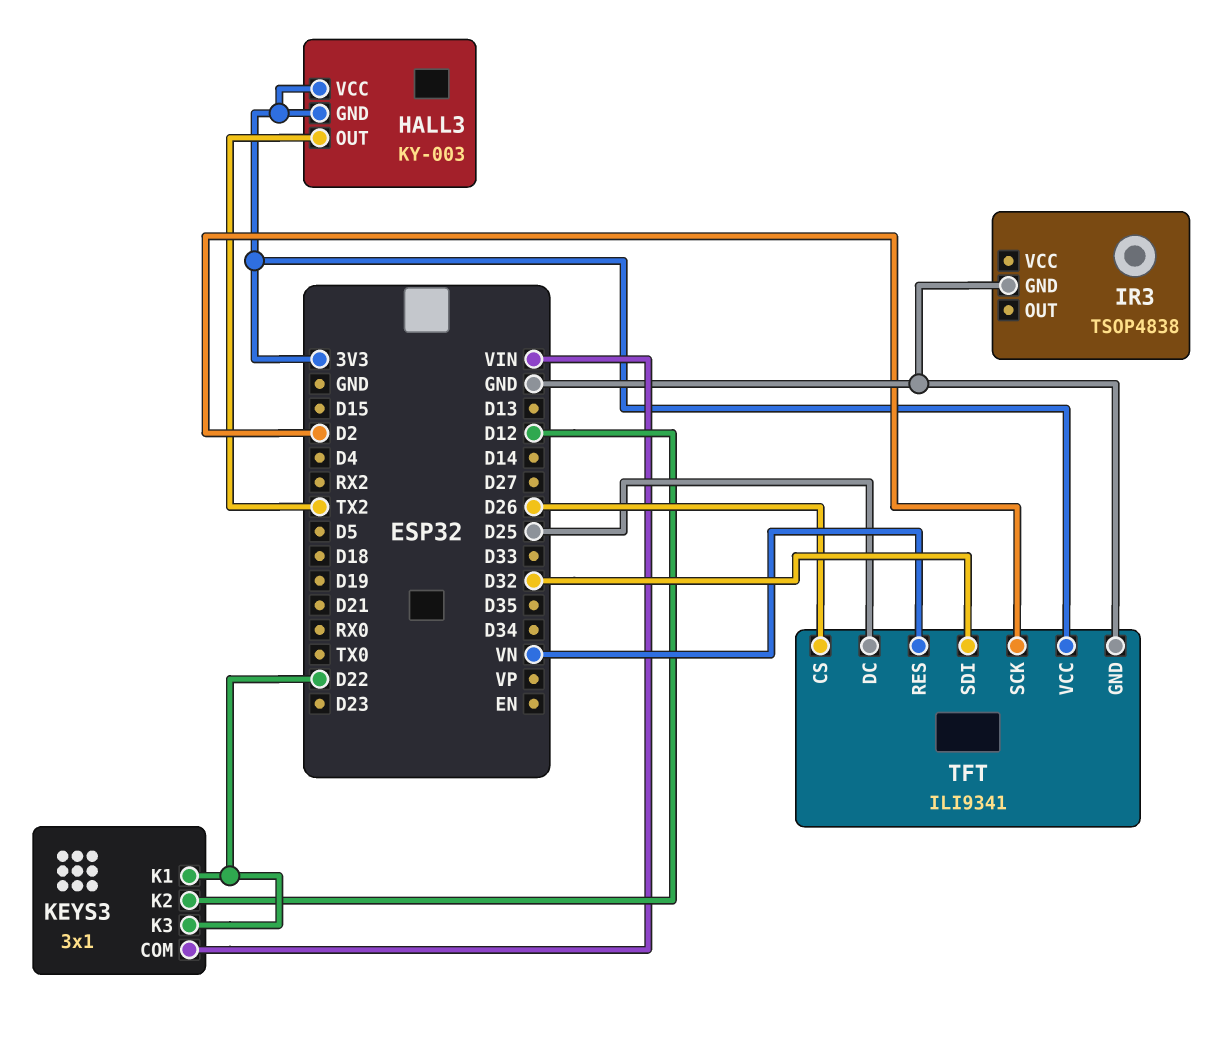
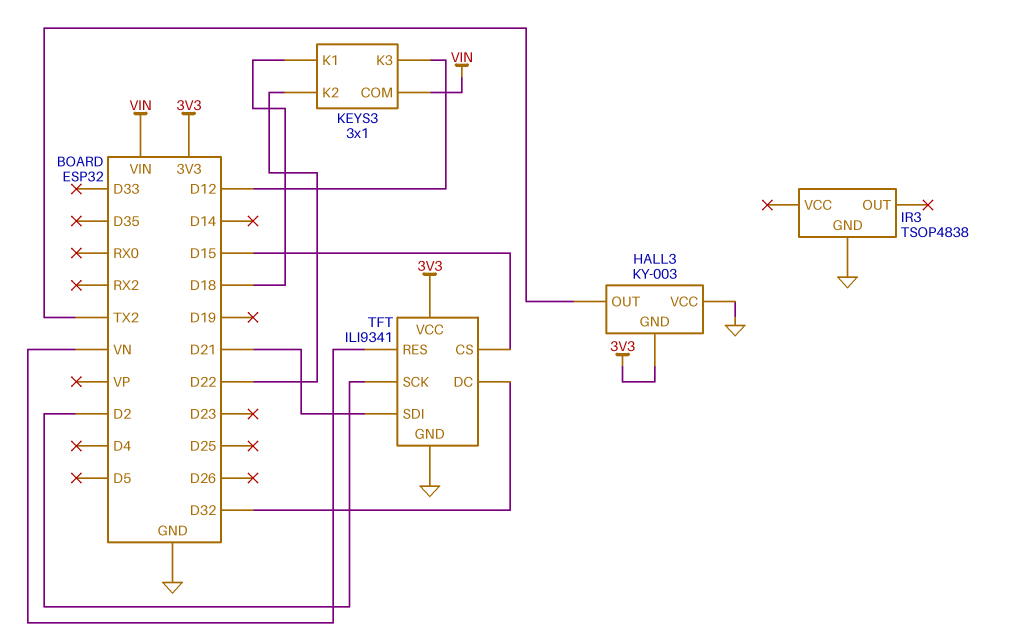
HALL3 pin VCC: 3V3 -> GND
KEYS3 pin K1: D22 -> D18
KEYS3 pin K2: D12 -> D22
KEYS3 pin K3: D22 -> D12
TFT pin CS: D26 -> D15
TFT pin DC: D25 -> D32
TFT pin SDI: D32 -> D21

